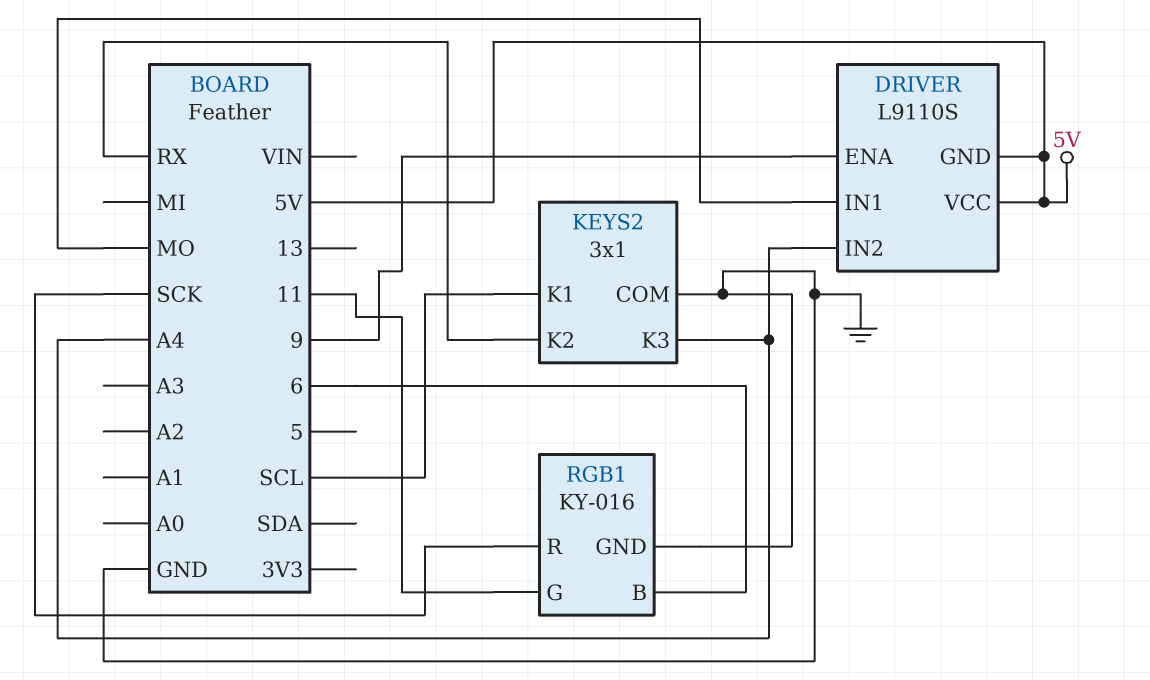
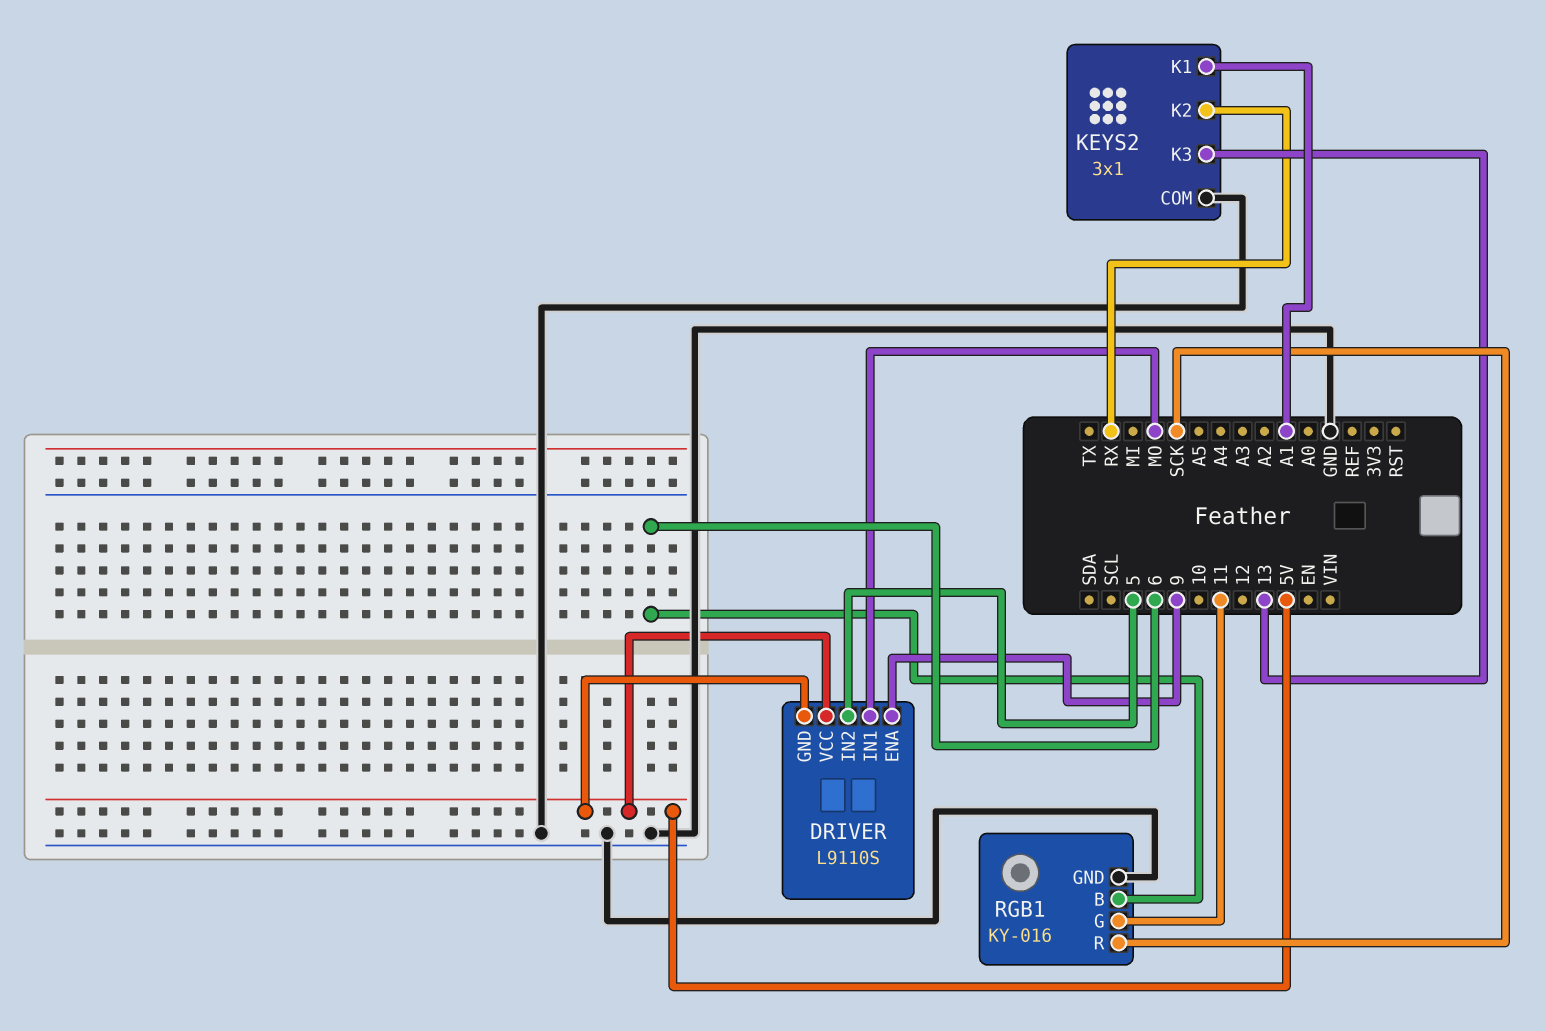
DRIVER pin IN2: A4 -> 5
KEYS2 pin K1: SCL -> A1
KEYS2 pin K3: A4 -> 13

